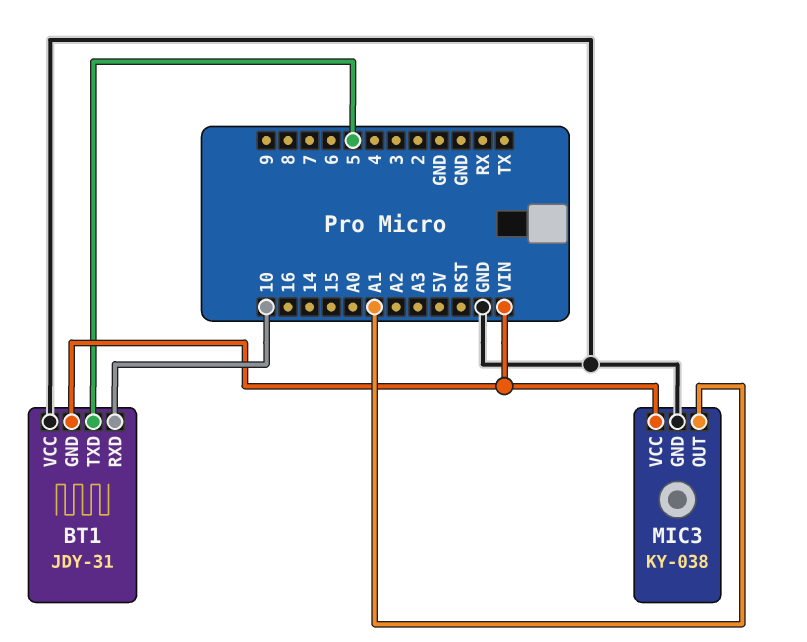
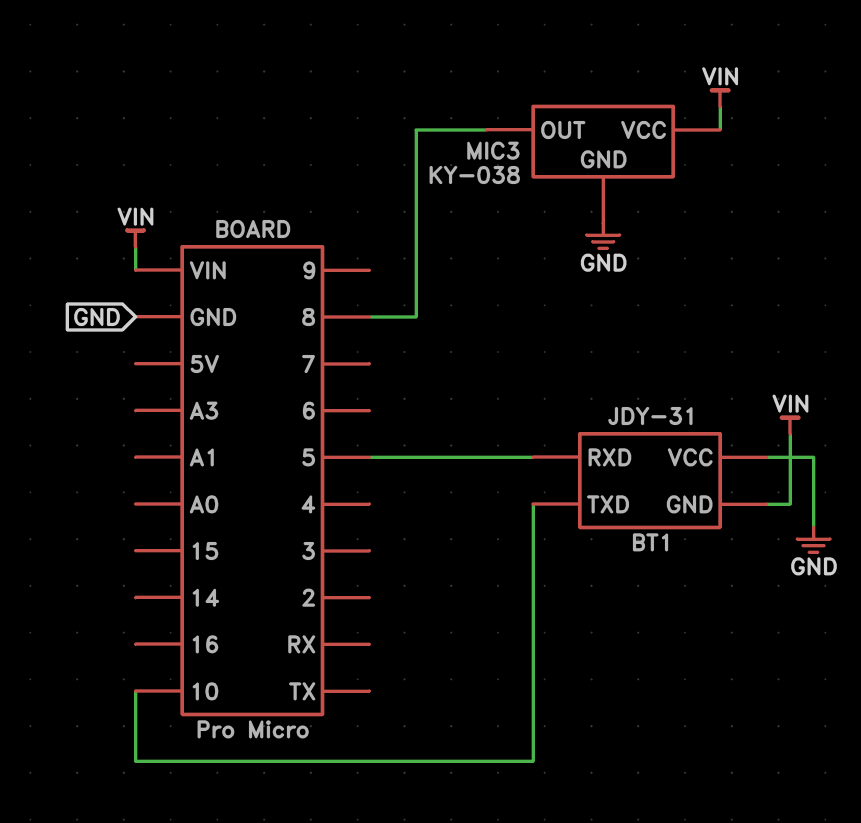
BT1 pin RXD: 10 -> 5
BT1 pin TXD: 5 -> 10
MIC3 pin OUT: A1 -> 8

